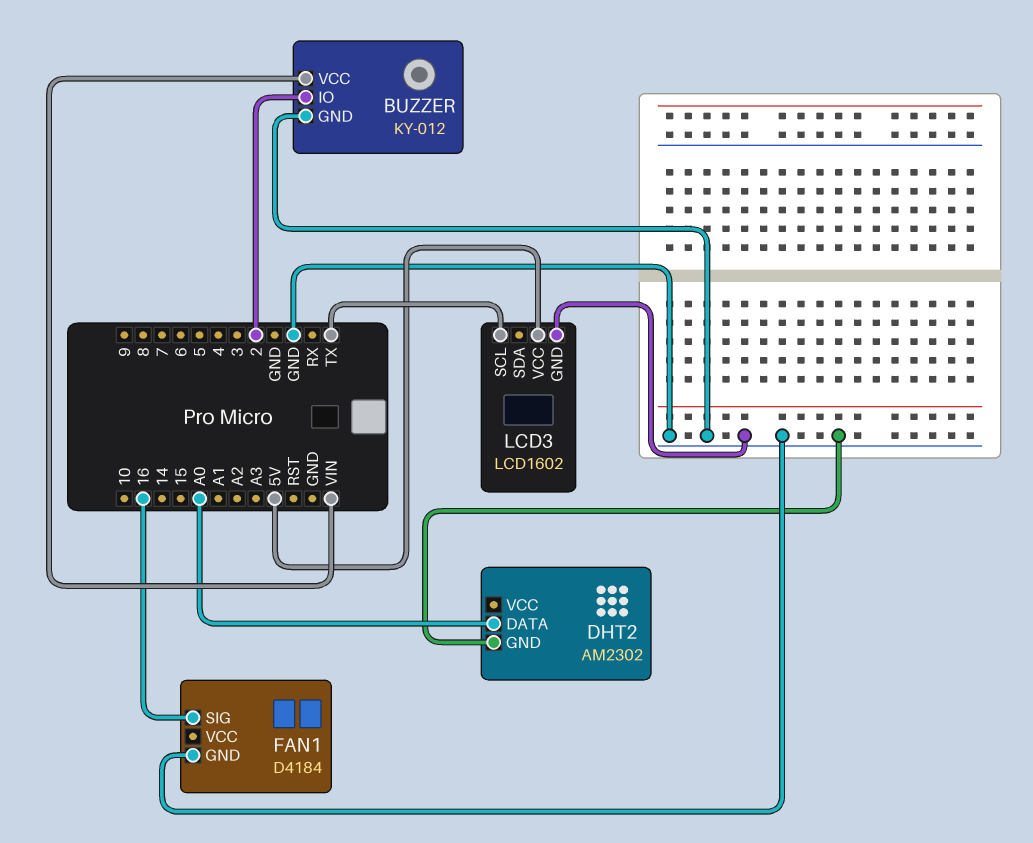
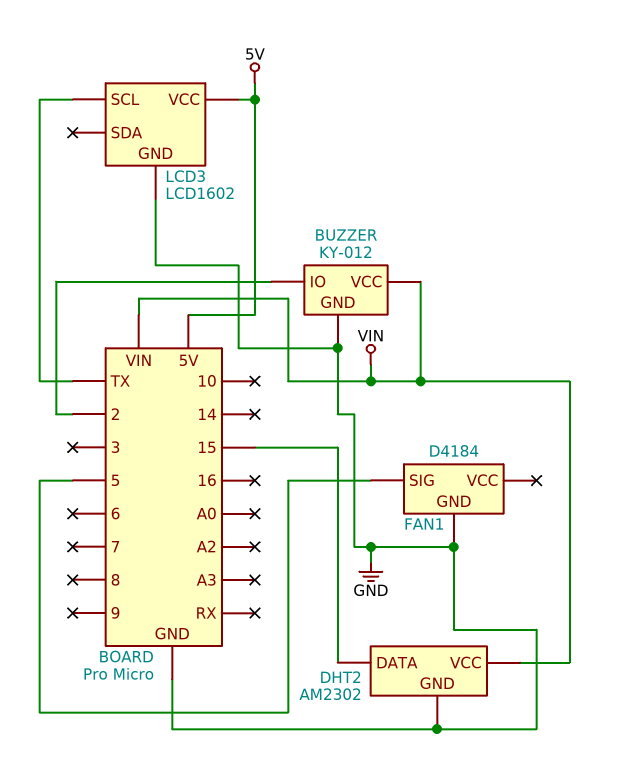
DHT2 pin DATA: A0 -> 15
DHT2 pin VCC: none -> VIN
FAN1 pin SIG: 16 -> 5

